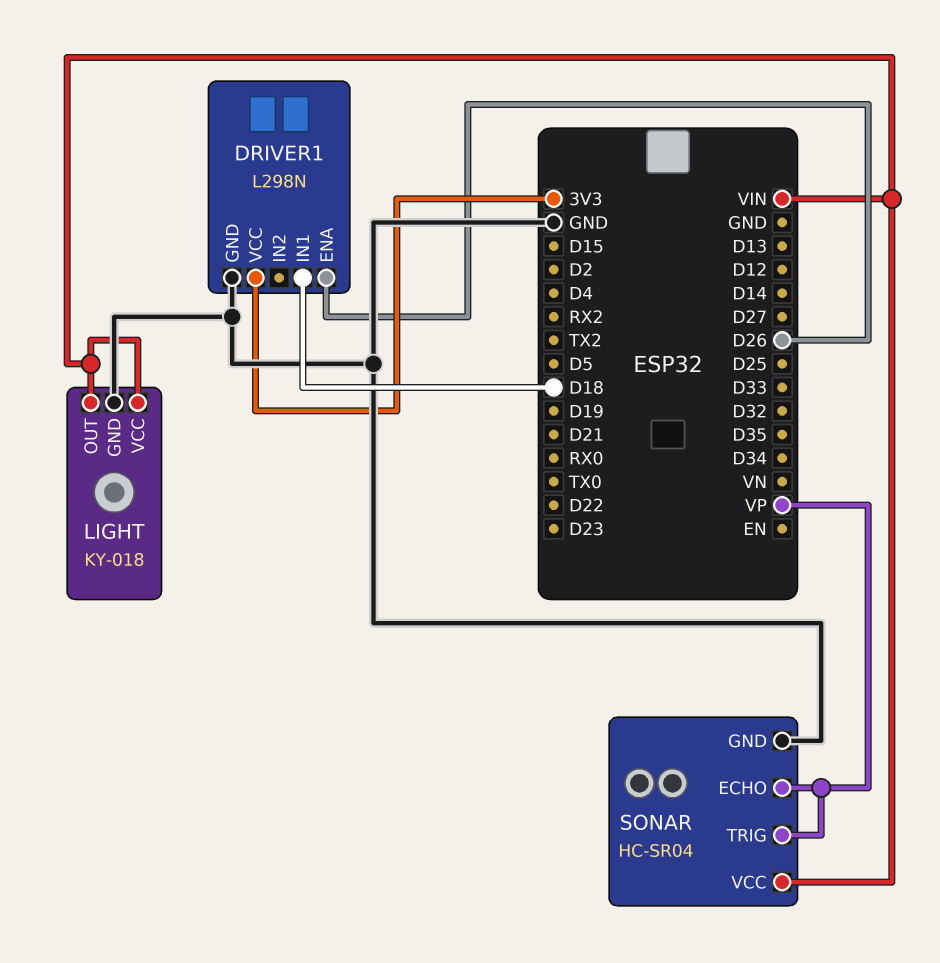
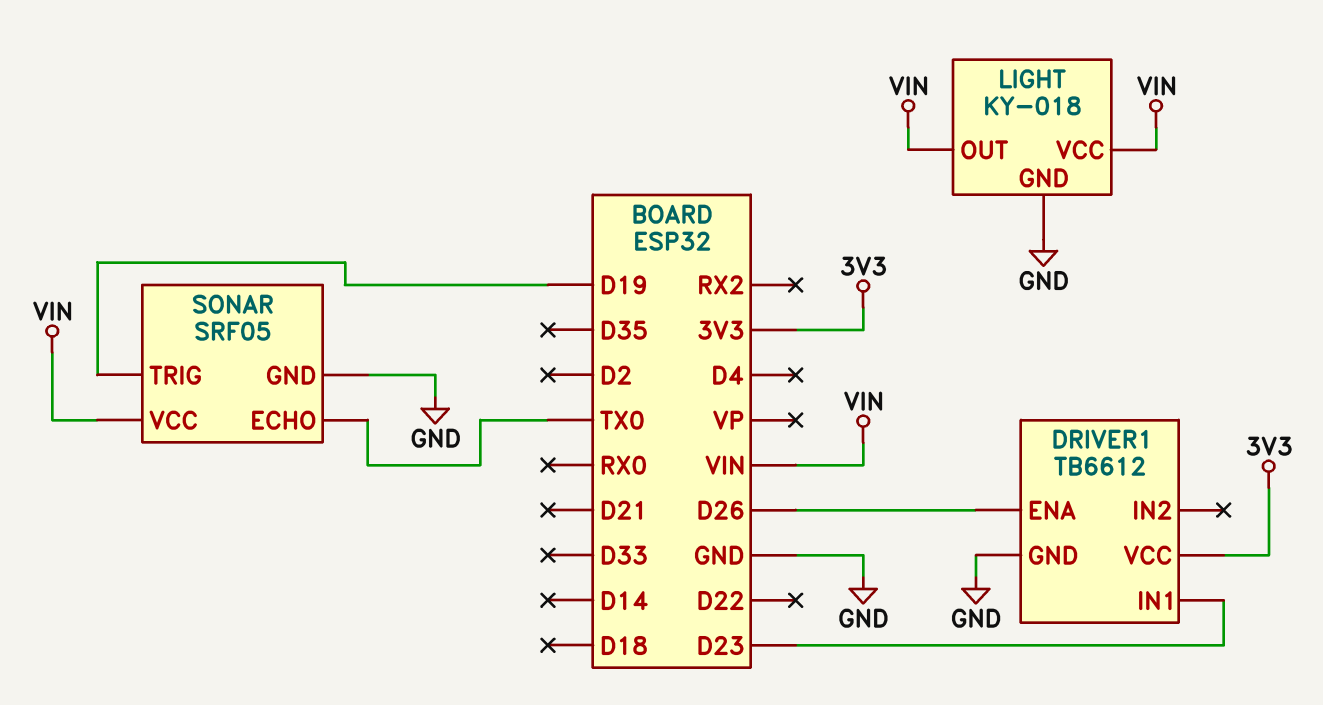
DRIVER1: L298N -> TB6612
DRIVER1 pin IN1: D18 -> D23
SONAR: HC-SR04 -> SRF05
SONAR pin ECHO: VP -> TX0
SONAR pin TRIG: VP -> D19

